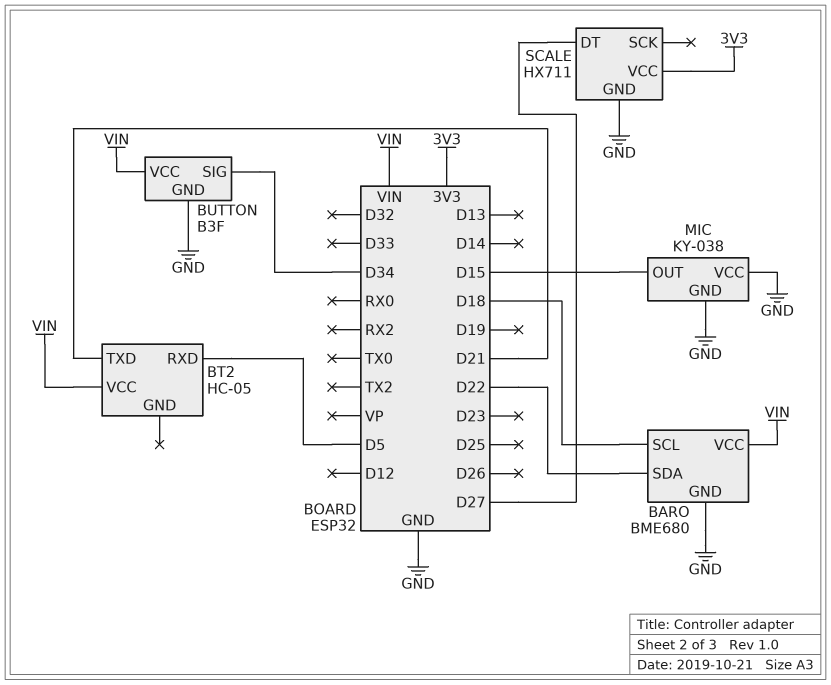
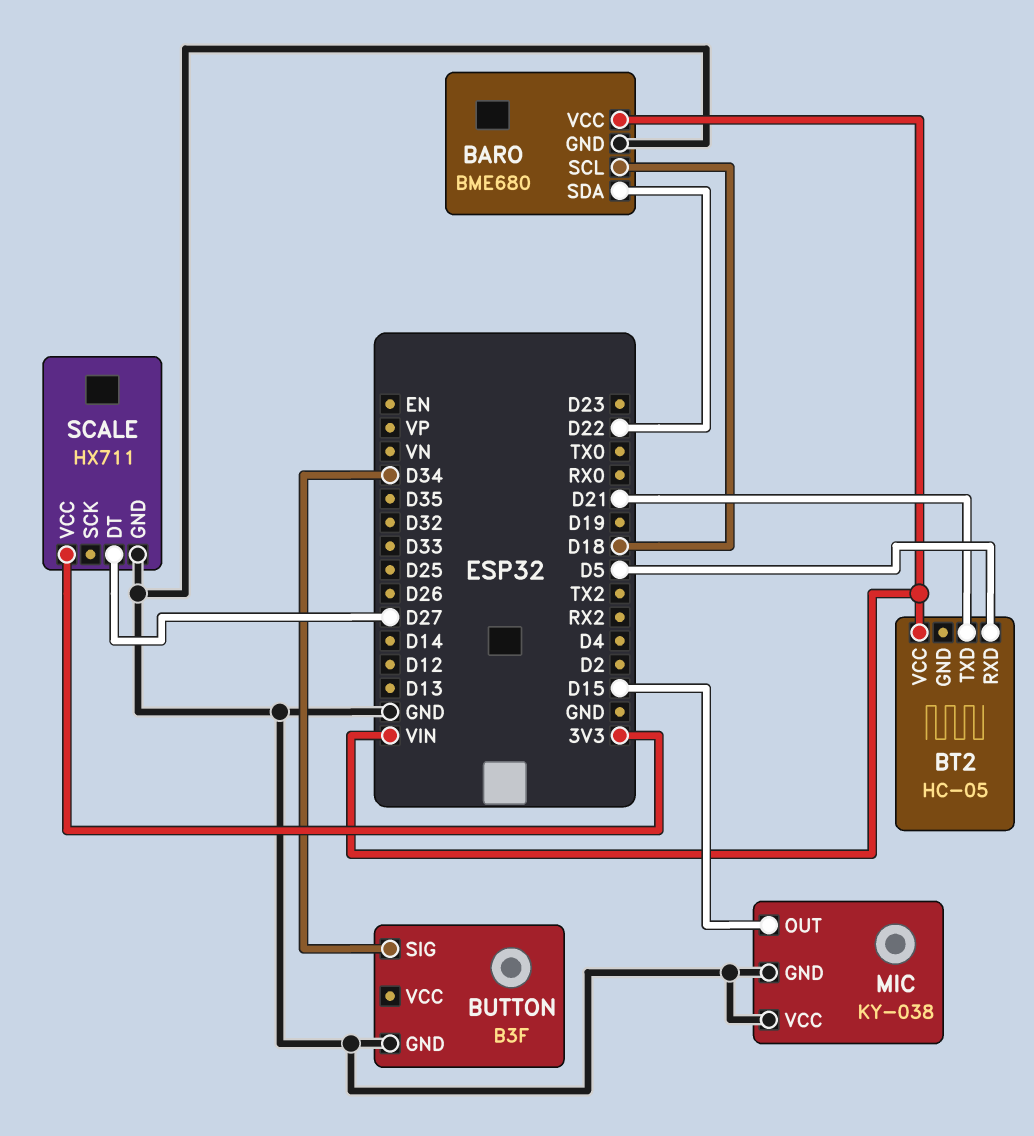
BUTTON pin VCC: VIN -> none

